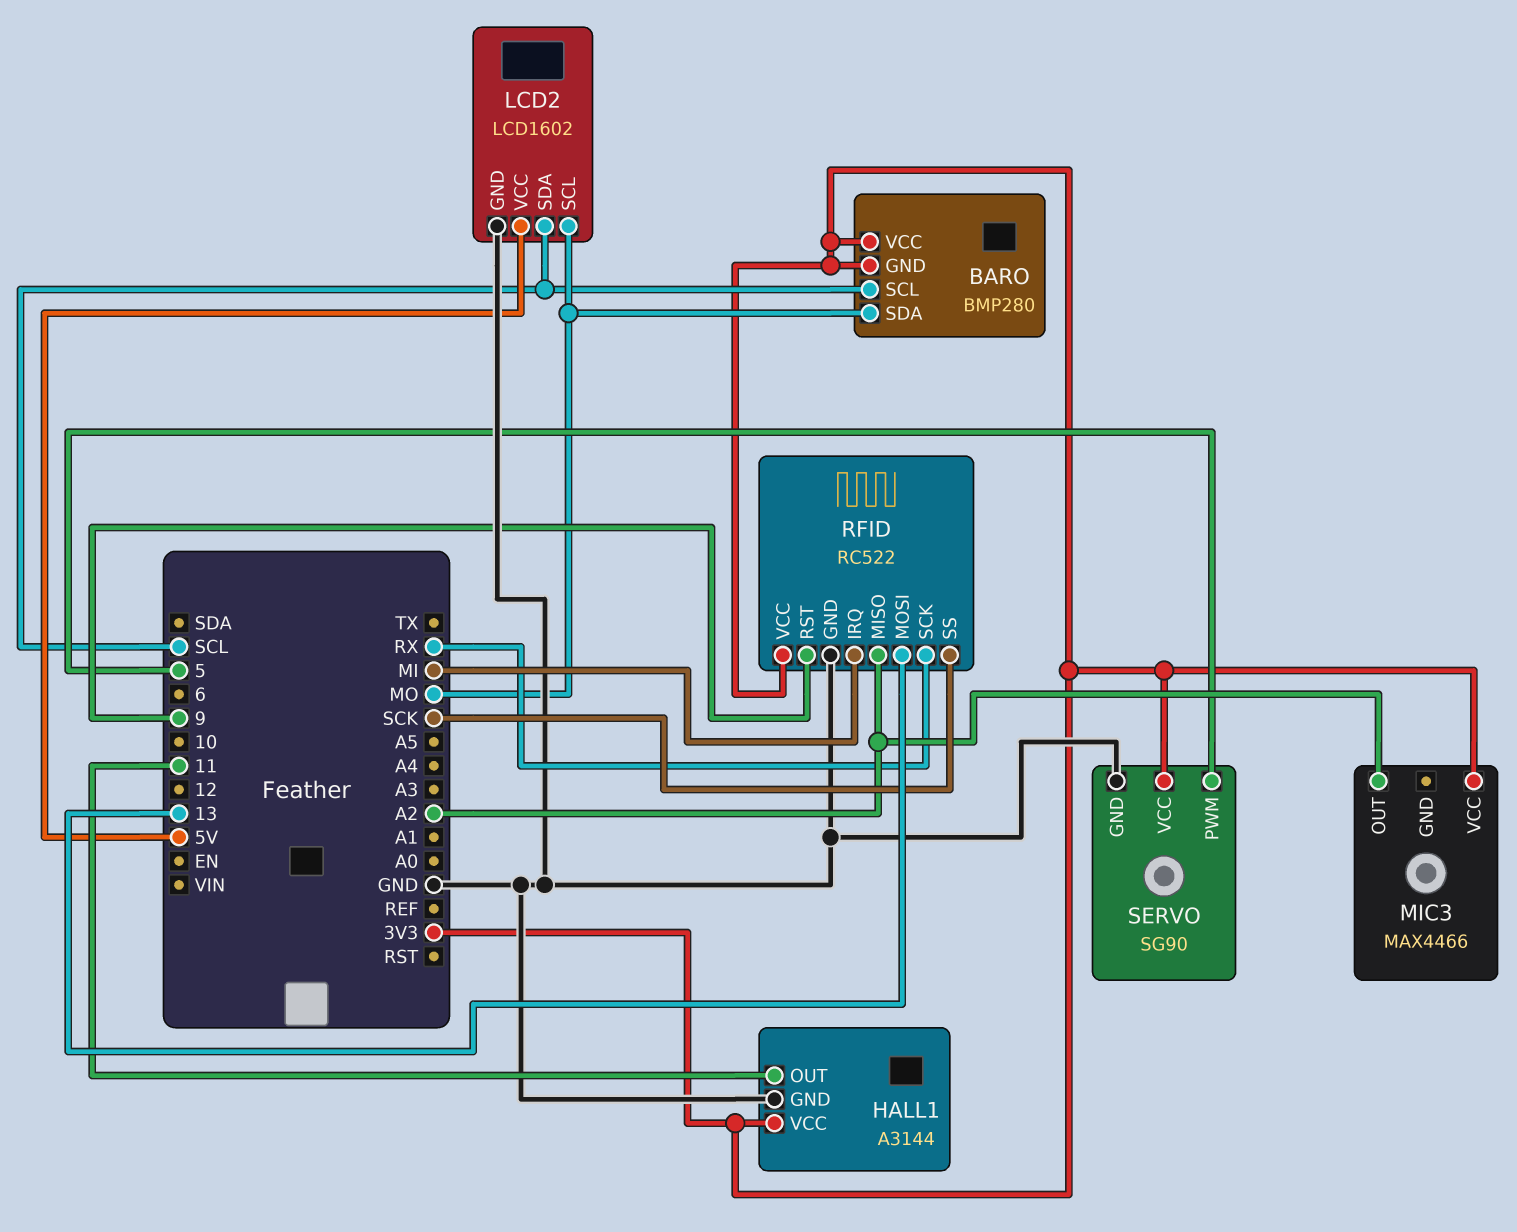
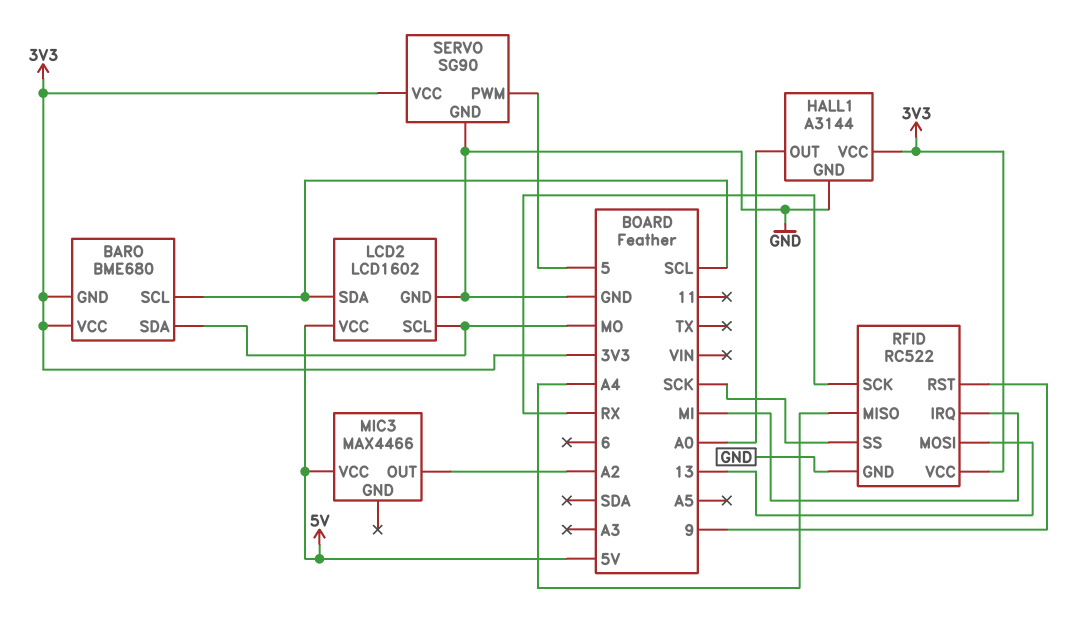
BARO: BMP280 -> BME680
HALL1 pin OUT: 11 -> A0
MIC3 pin VCC: 3V3 -> 5V
RFID pin MISO: A2 -> A4

